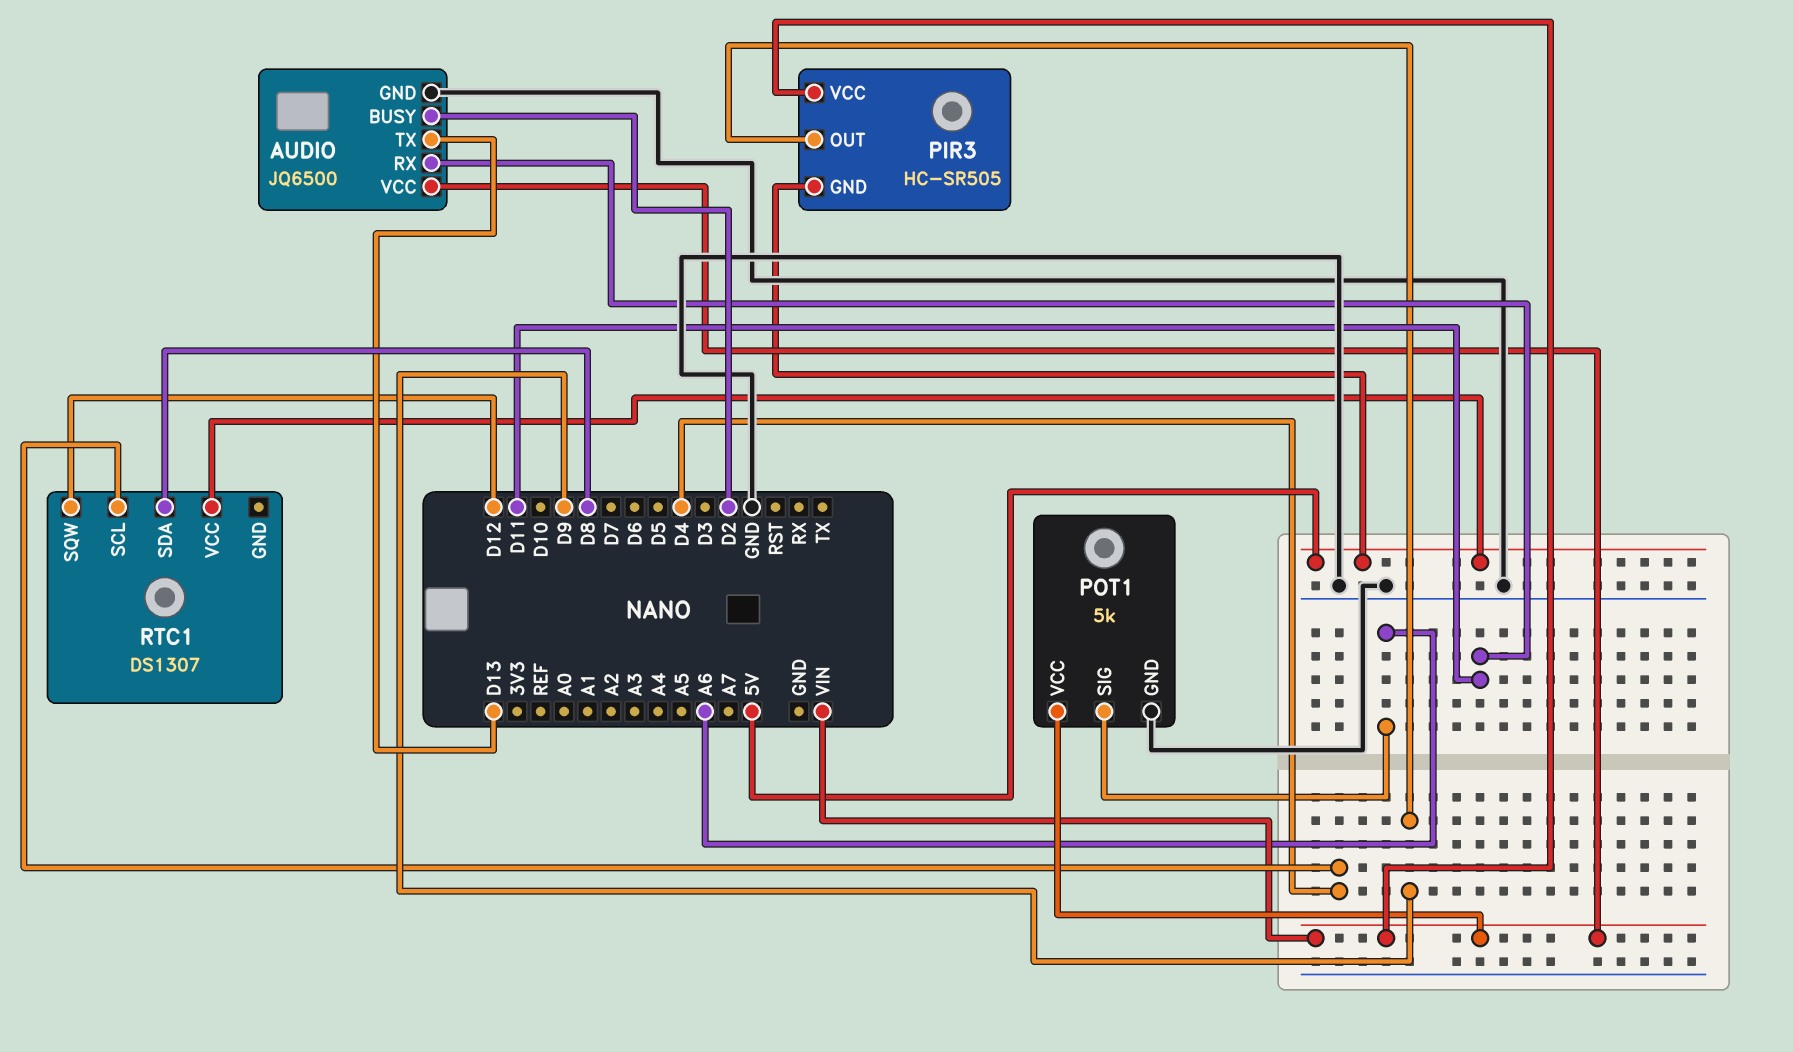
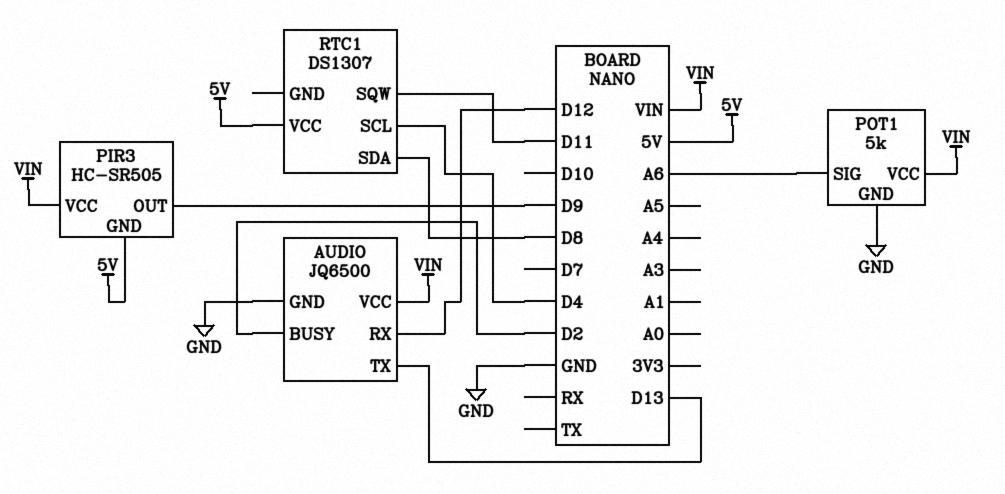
AUDIO pin RX: D11 -> D12
RTC1 pin SQW: D12 -> D11

